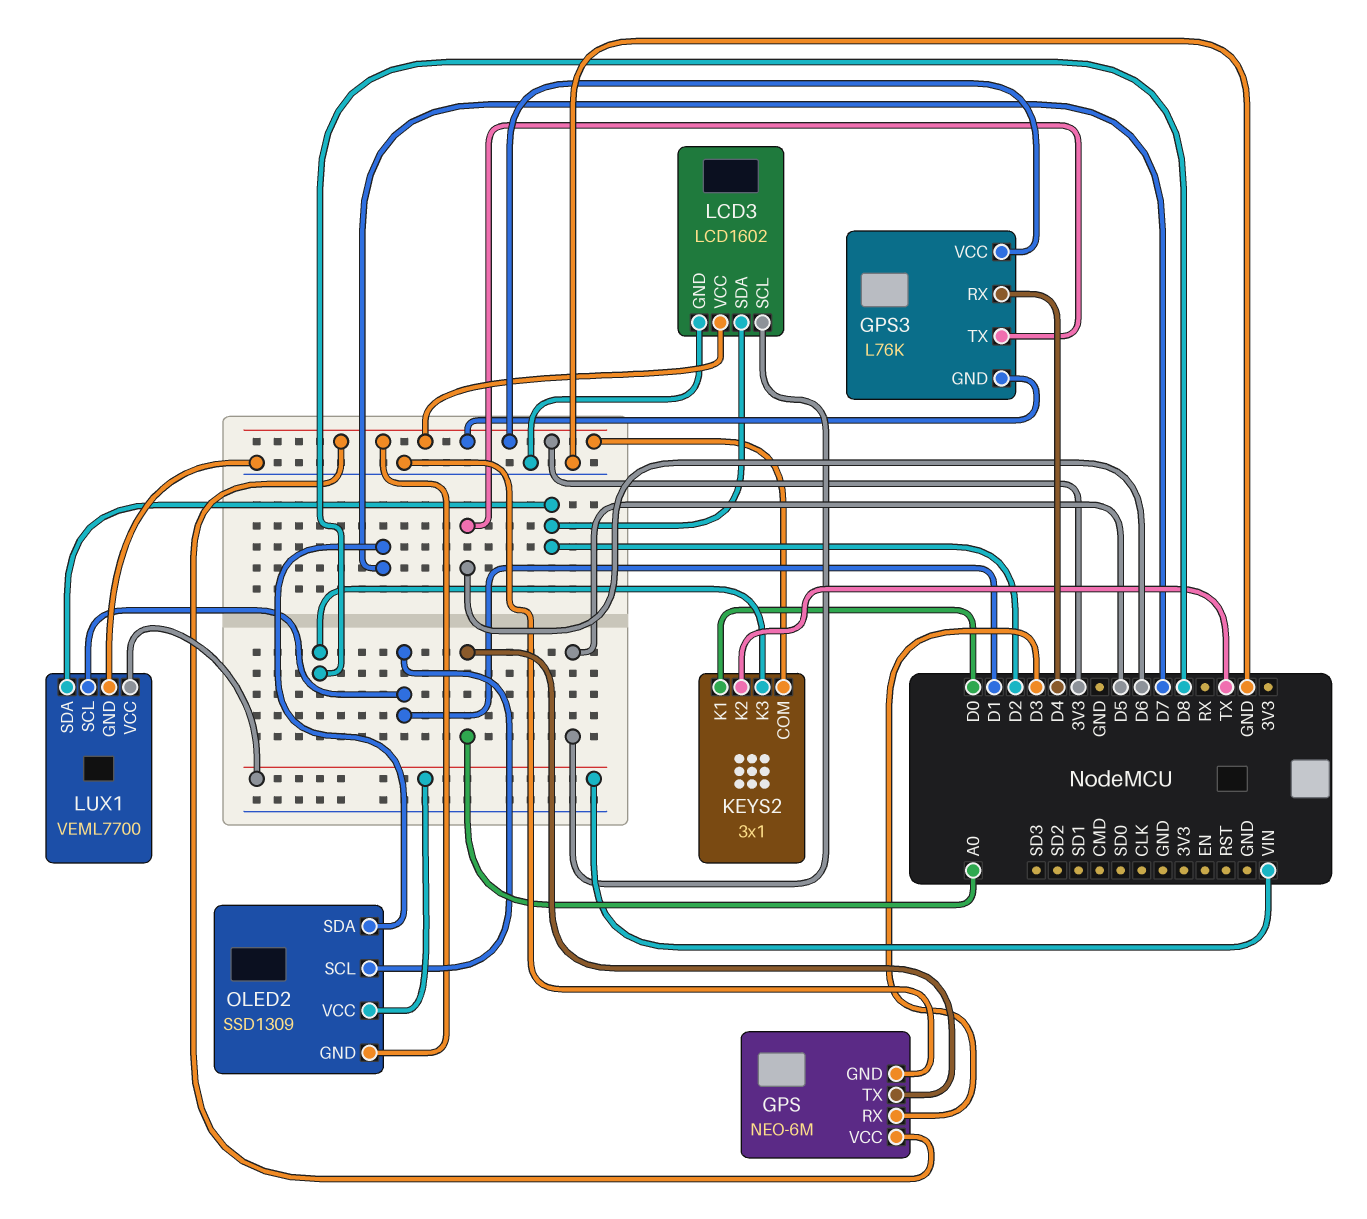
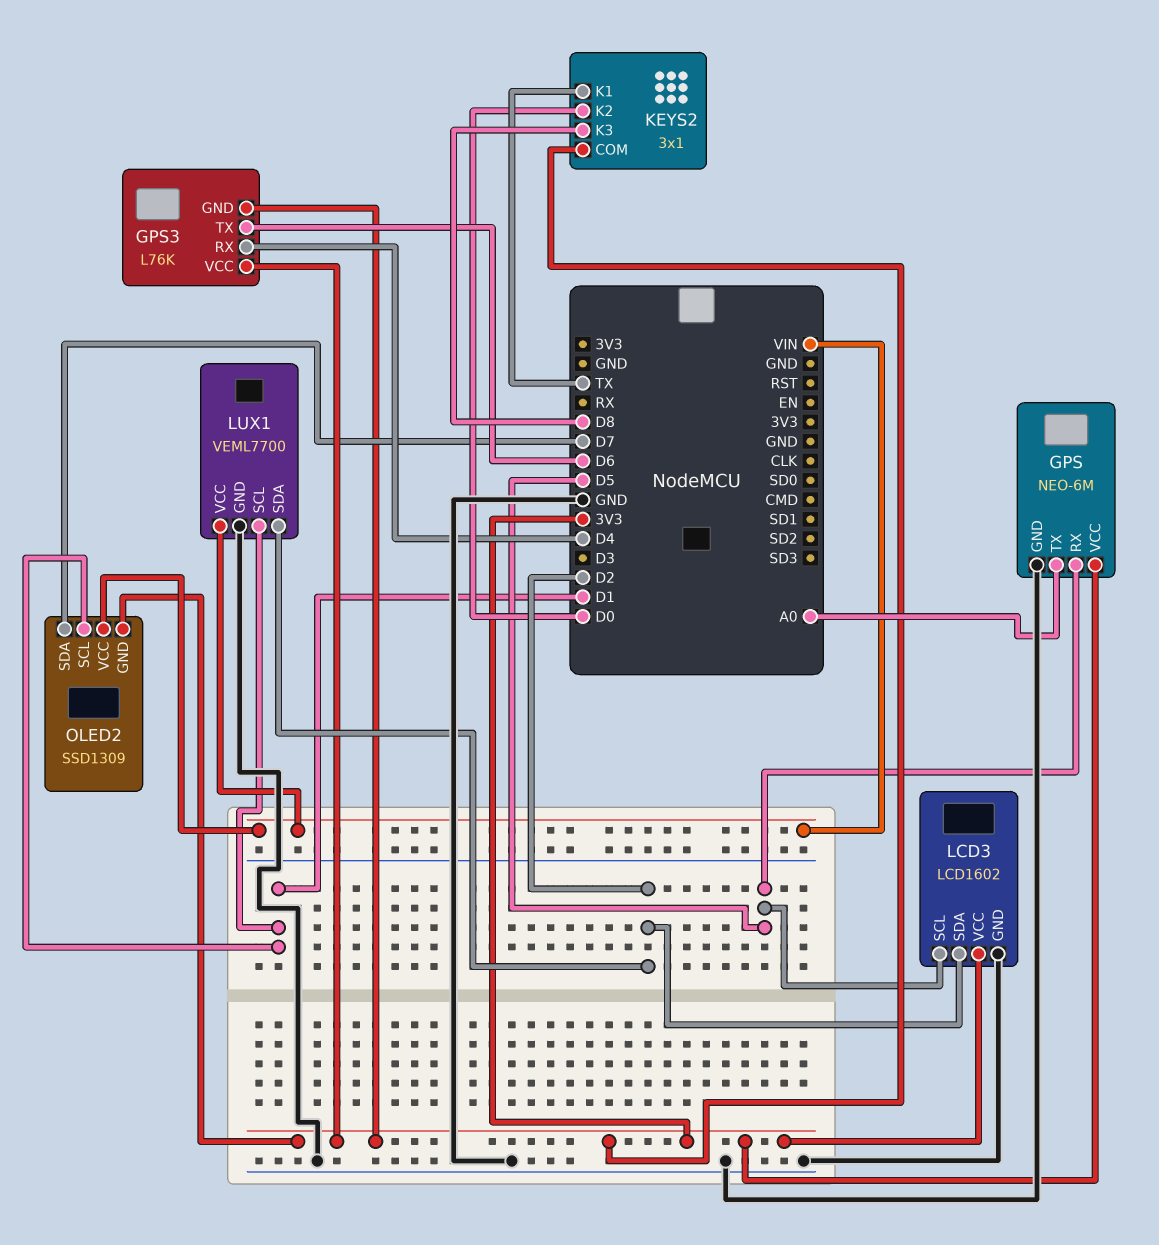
GPS pin RX: D3 -> D5
KEYS2 pin K1: D0 -> TX
KEYS2 pin K2: TX -> D0

